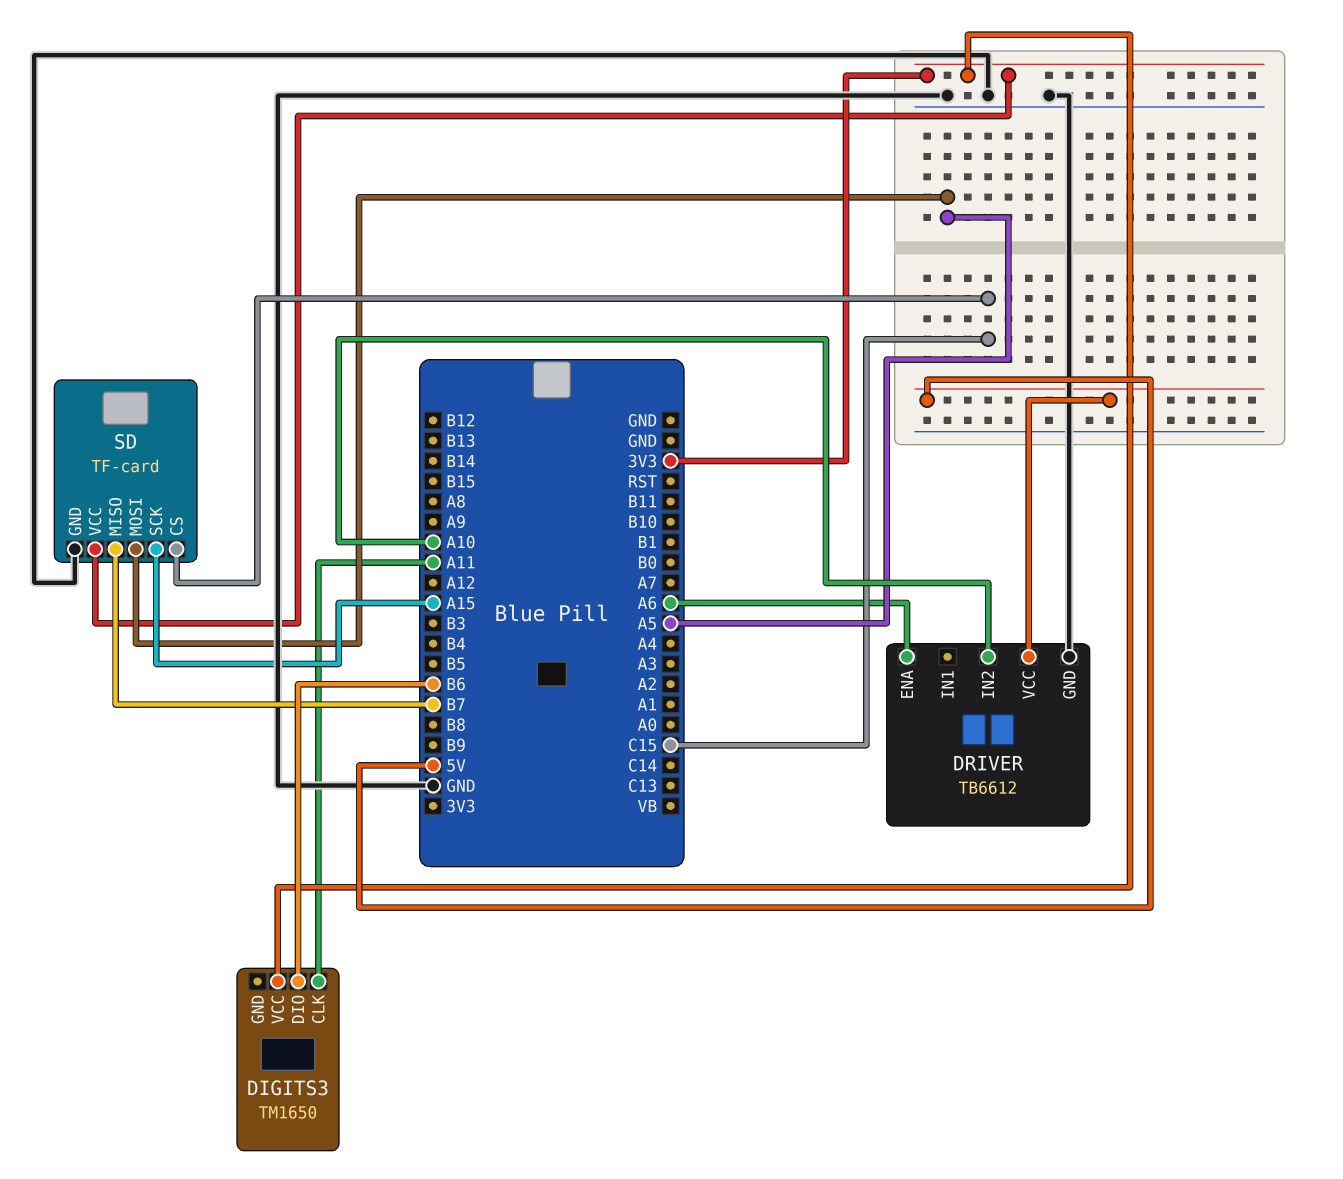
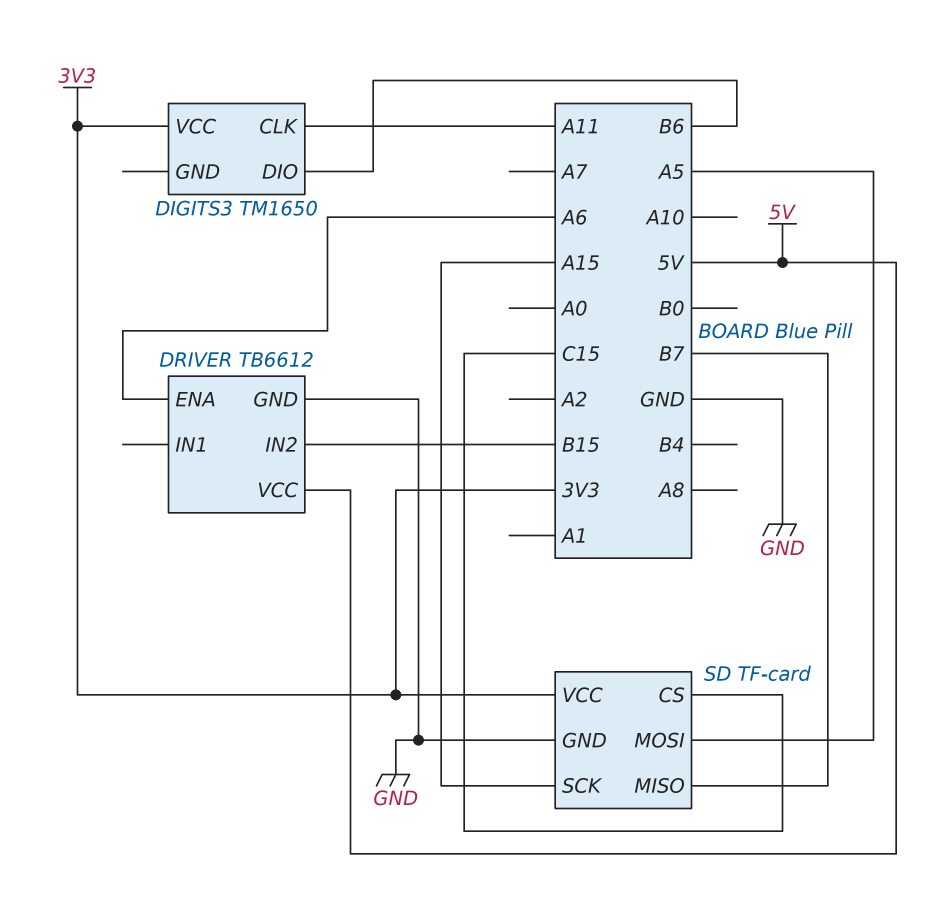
DRIVER pin IN2: A10 -> B15

